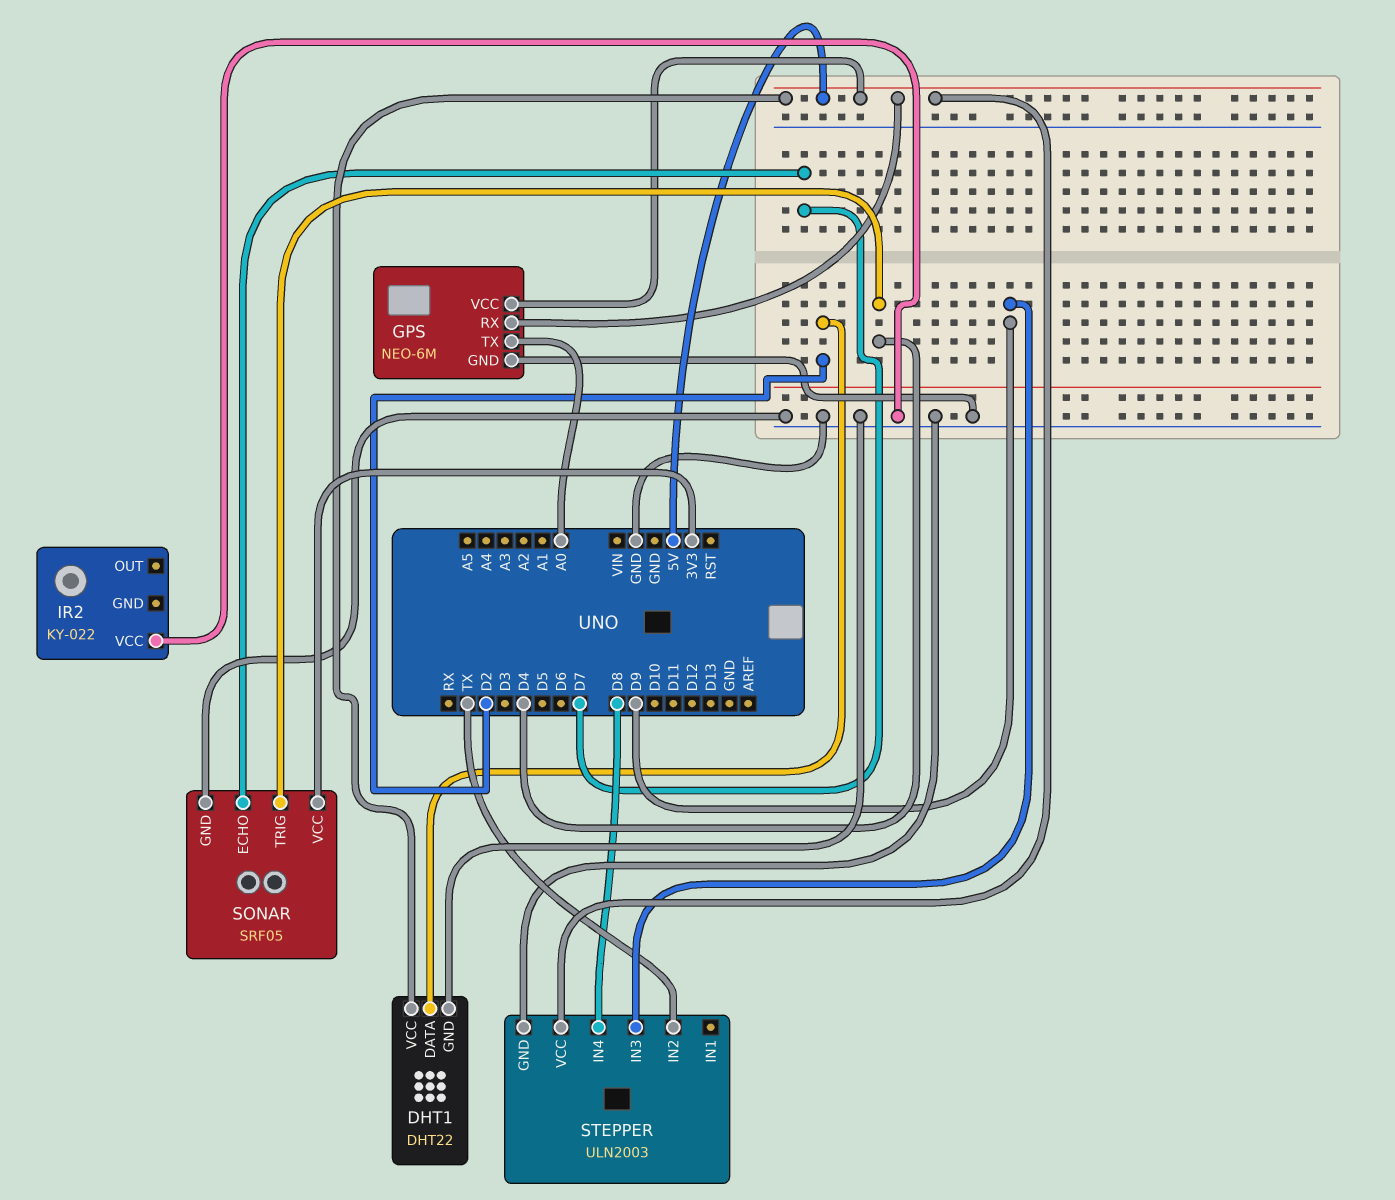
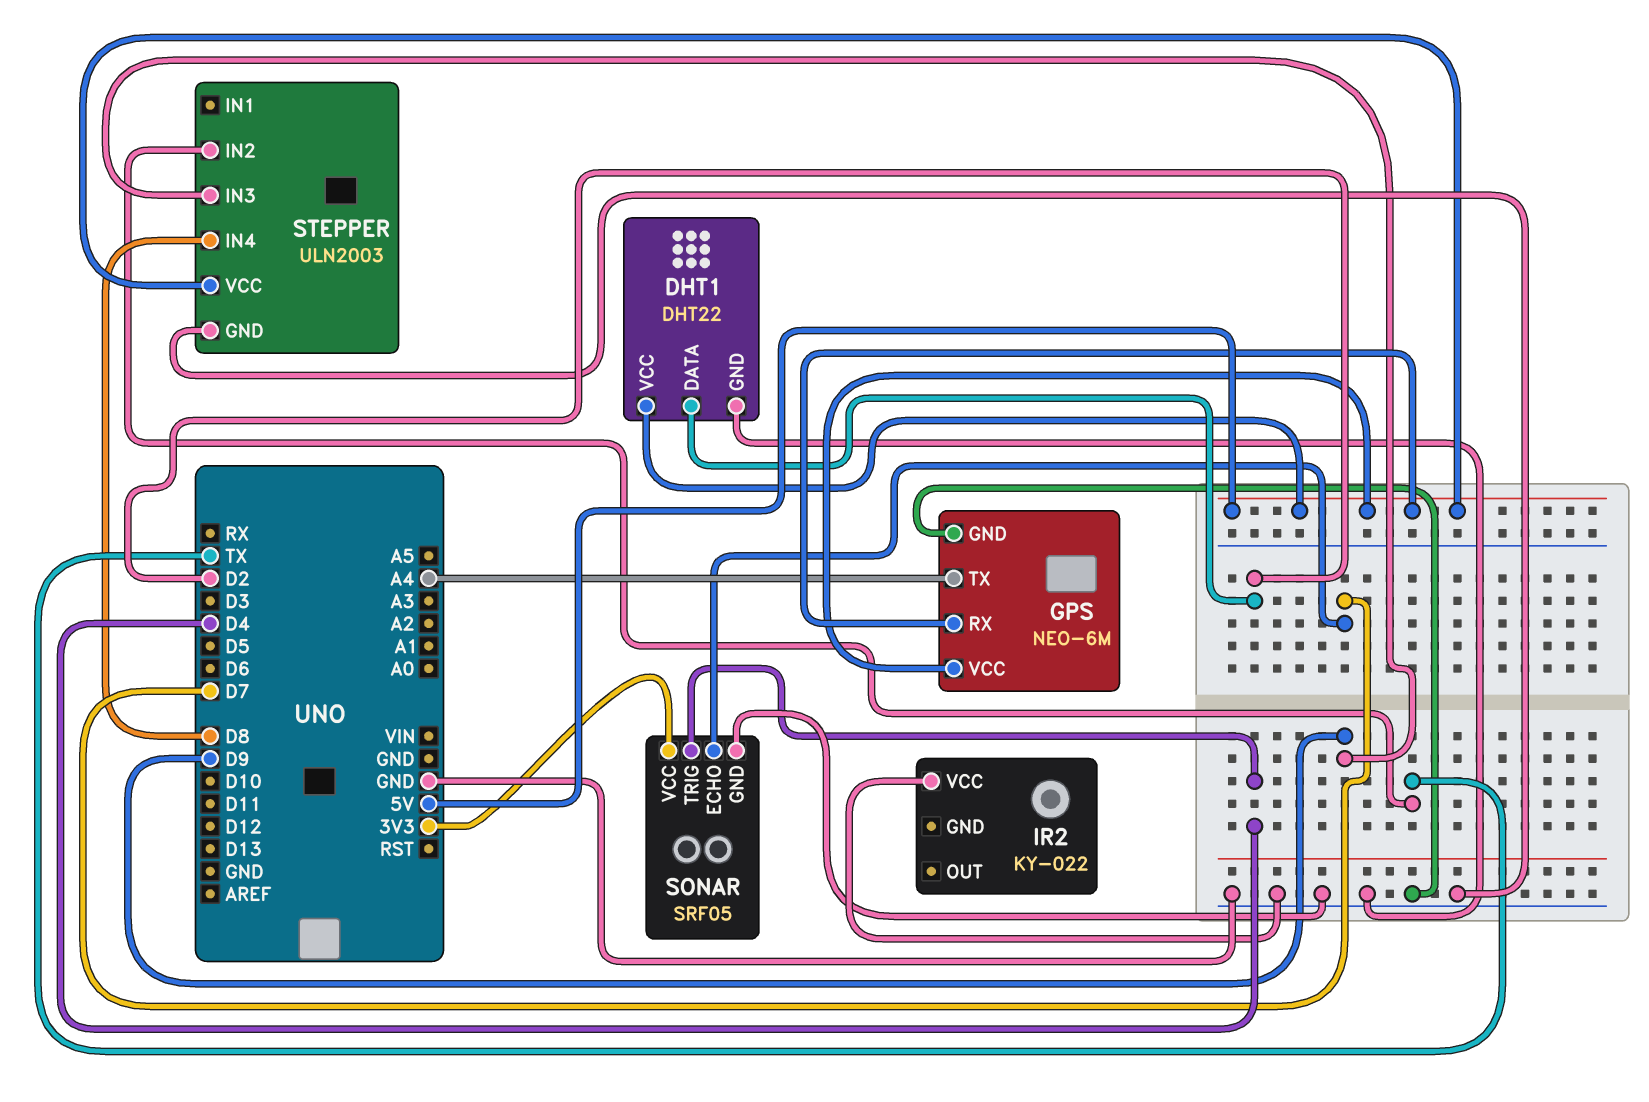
GPS pin TX: A0 -> A4

